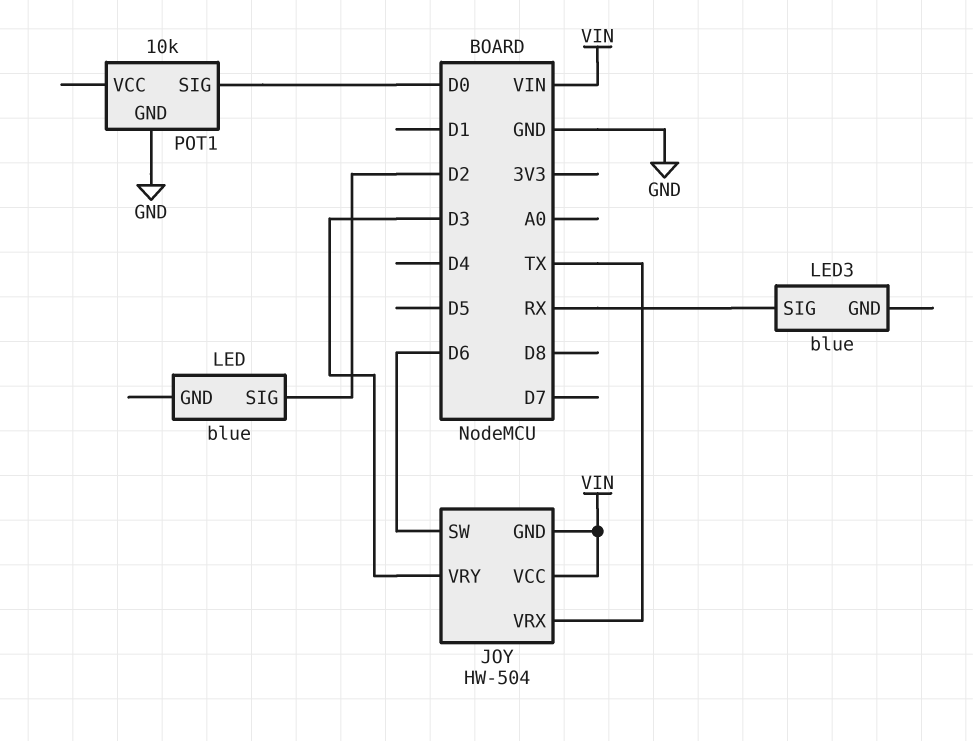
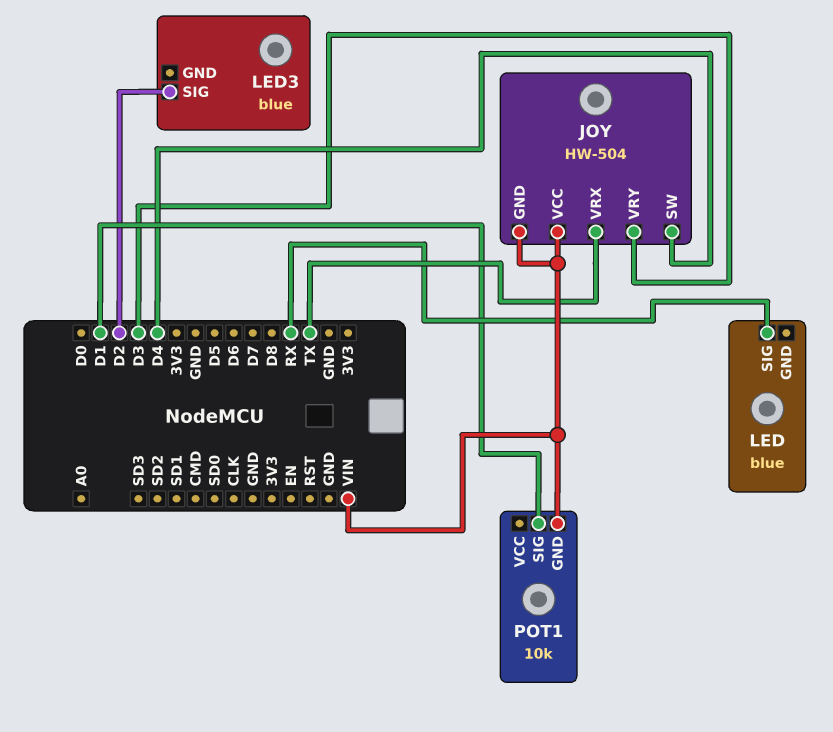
JOY pin SW: D6 -> D4
LED pin SIG: D2 -> RX
LED3 pin SIG: RX -> D2
POT1 pin GND: GND -> VIN
POT1 pin SIG: D0 -> D1

